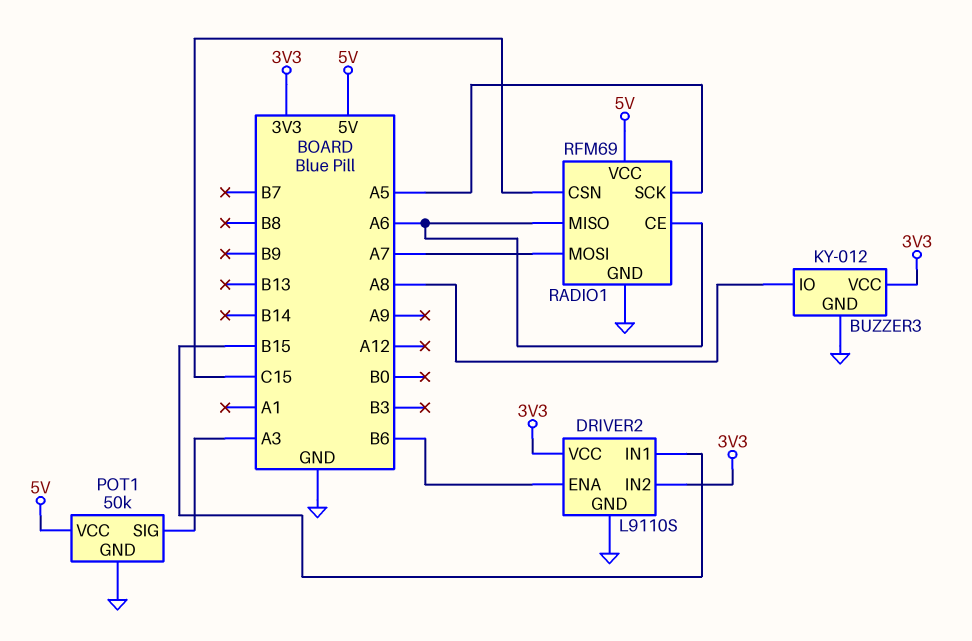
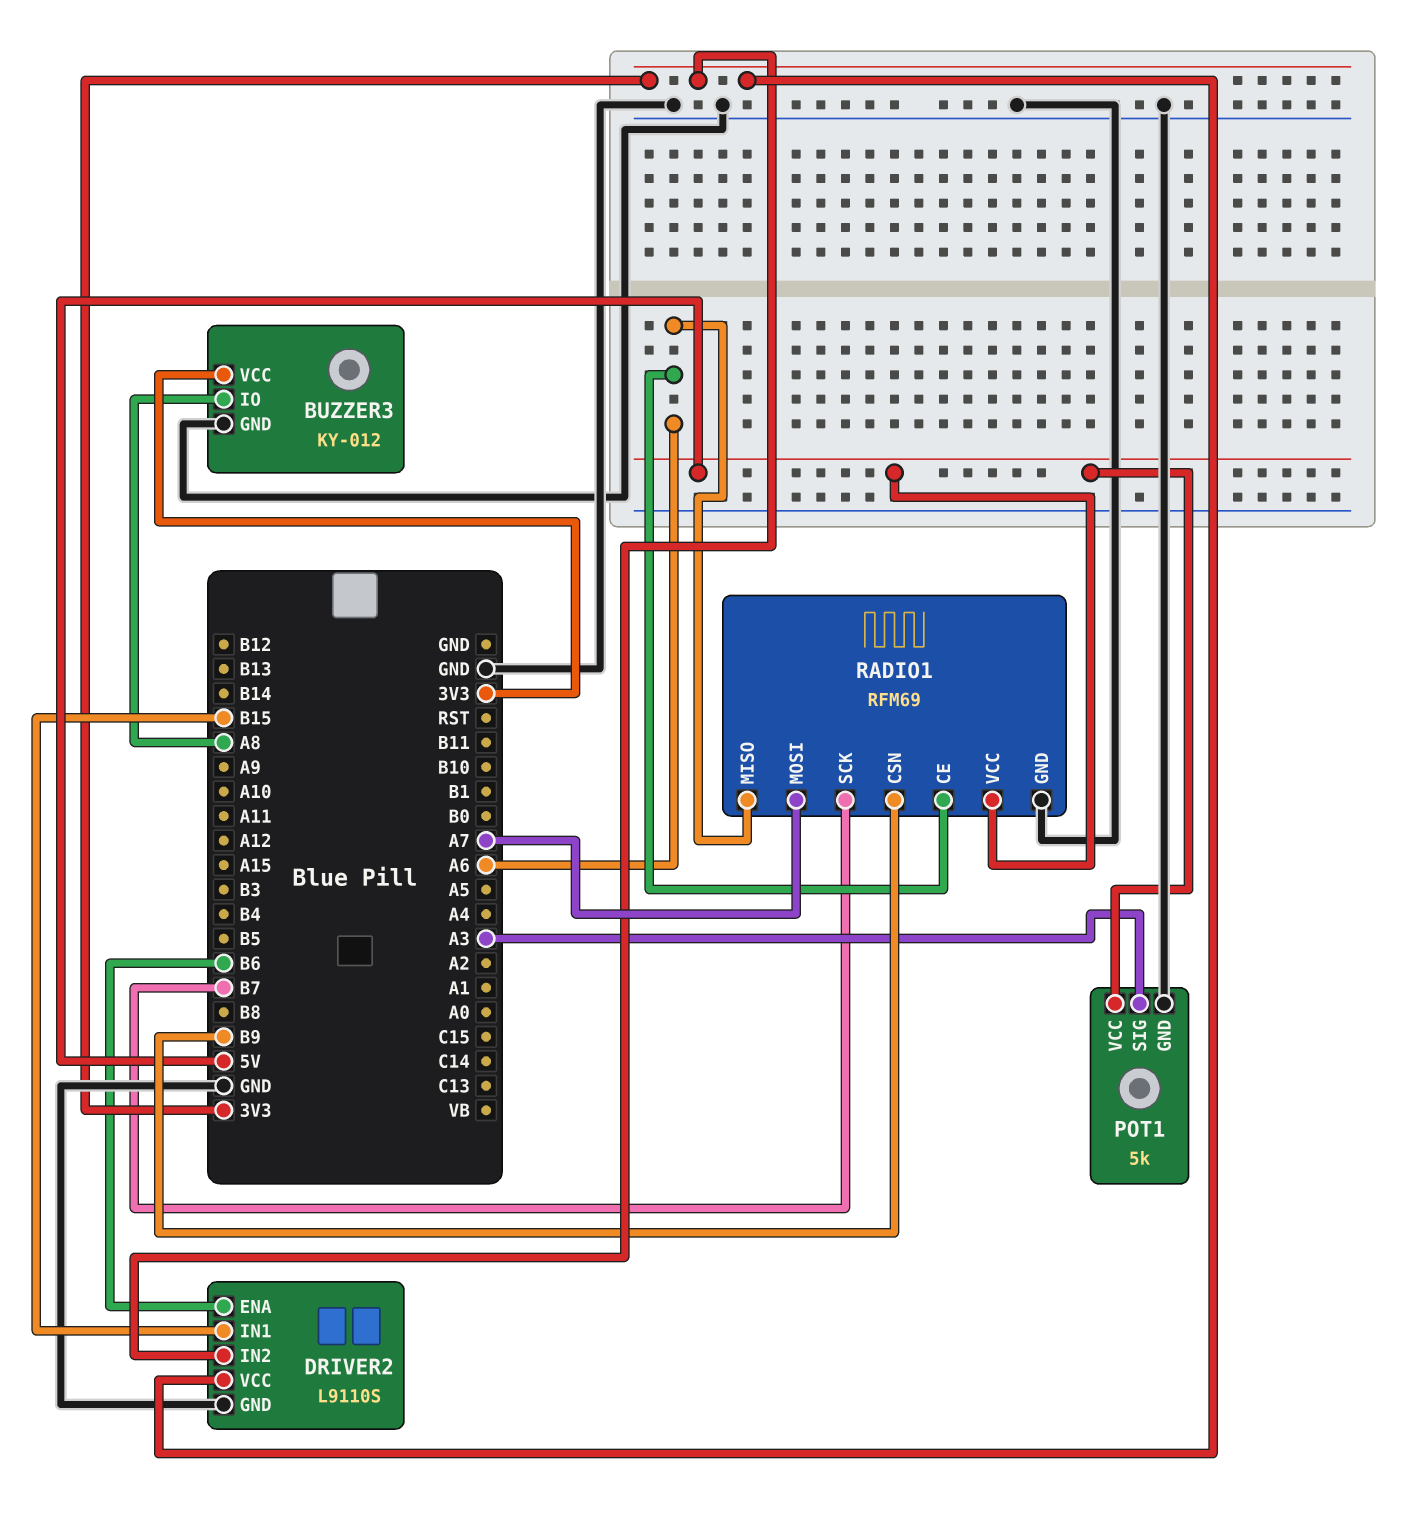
POT1: 50k -> 5k
RADIO1 pin CSN: C15 -> B9
RADIO1 pin SCK: A5 -> B7

